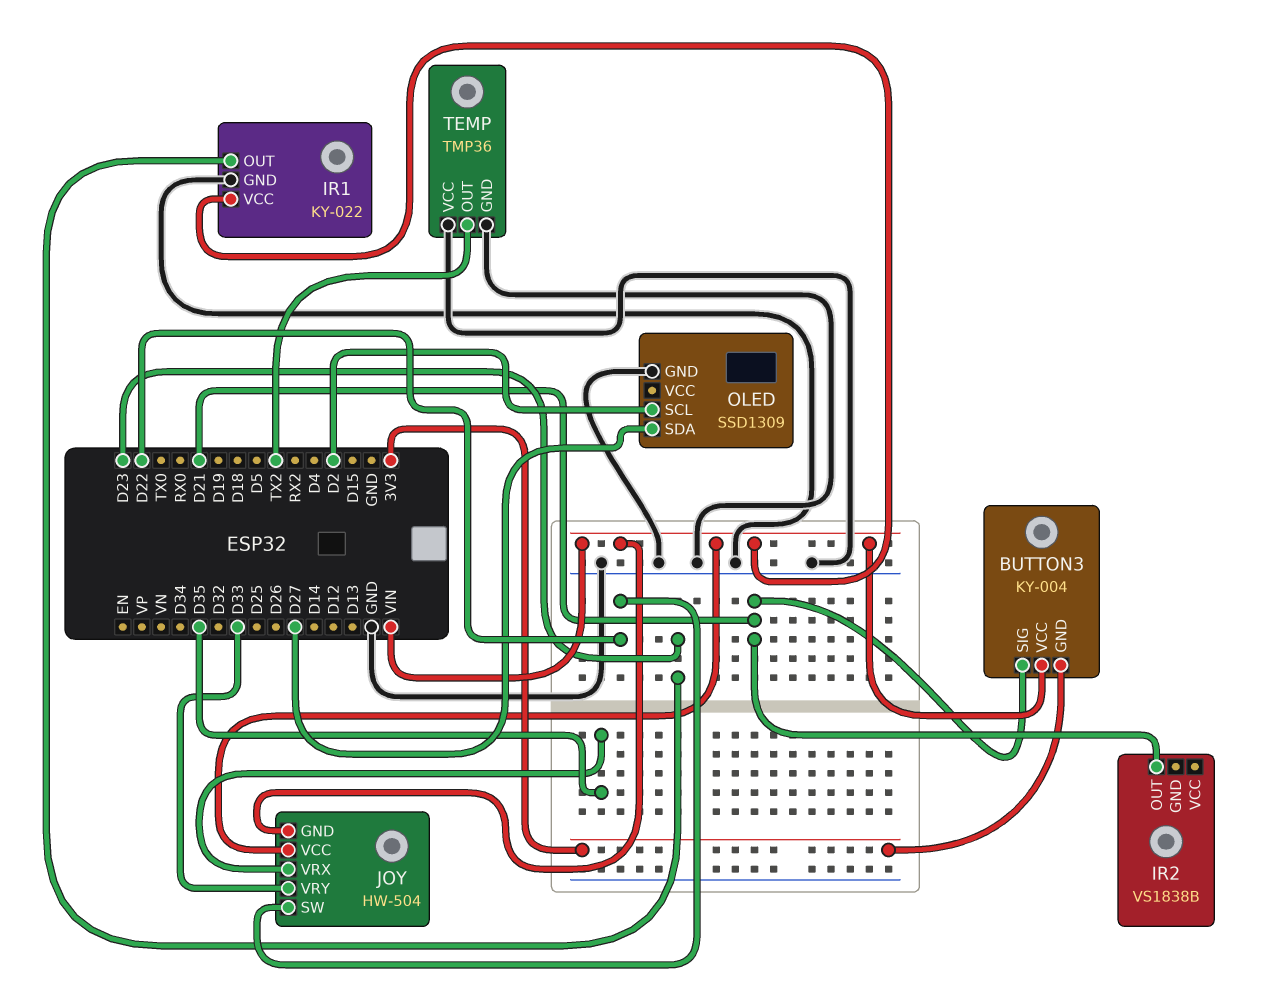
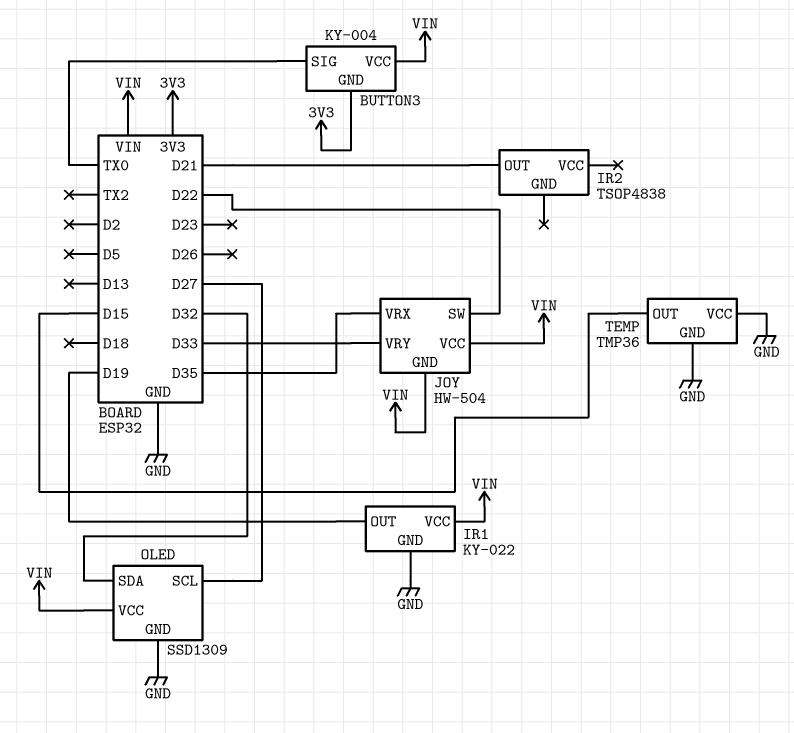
BUTTON3 pin SIG: D21 -> TX0
IR1 pin OUT: D23 -> D19
IR2: VS1838B -> TSOP4838
OLED pin SCL: D2 -> D27
OLED pin SDA: D27 -> D32
OLED pin VCC: none -> VIN
TEMP pin OUT: TX2 -> D15

